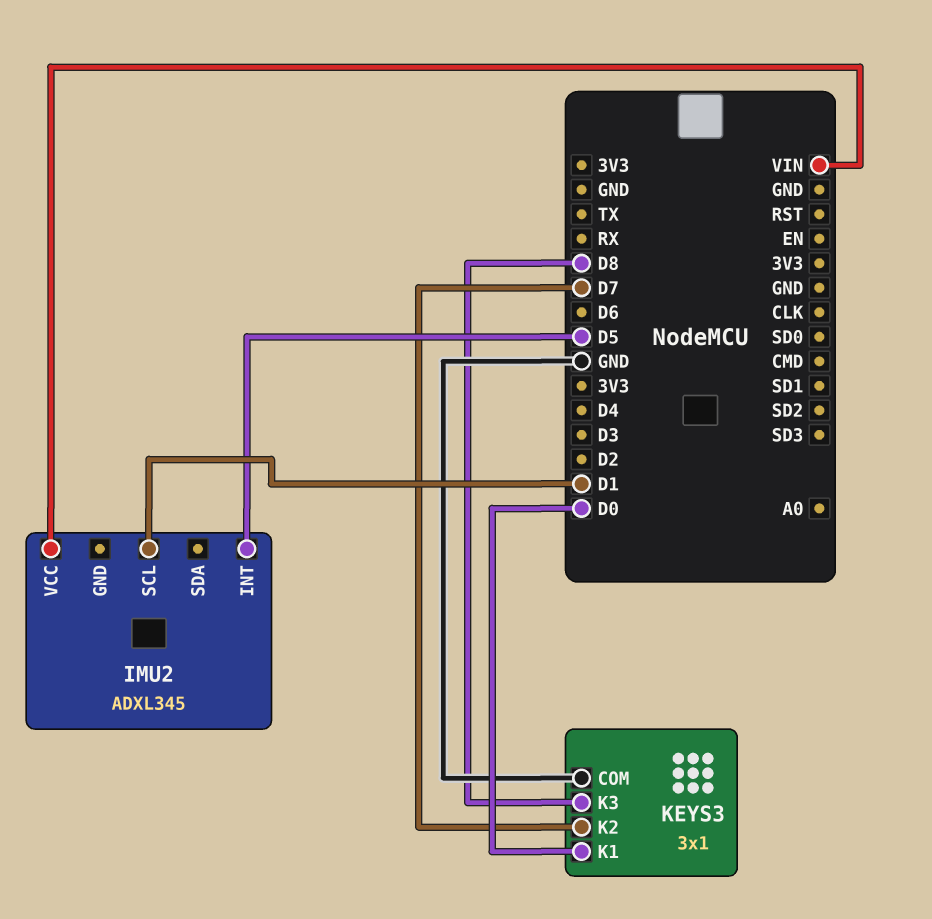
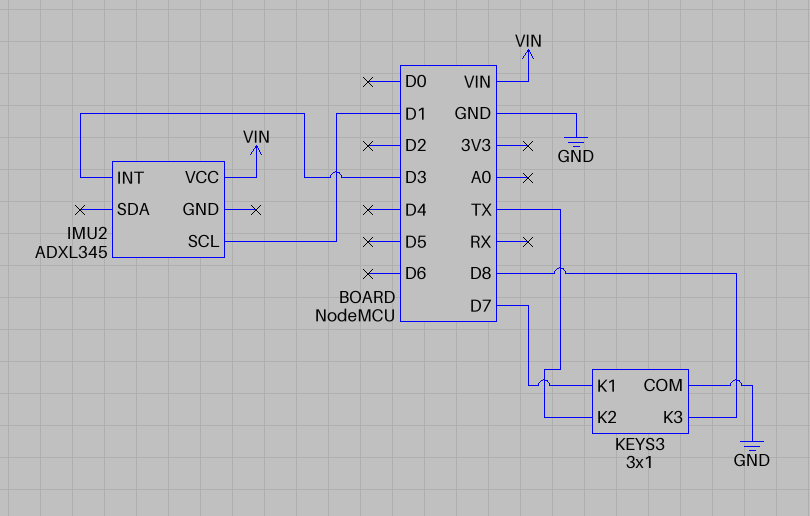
IMU2 pin INT: D5 -> D3
KEYS3 pin K1: D0 -> D7
KEYS3 pin K2: D7 -> TX

